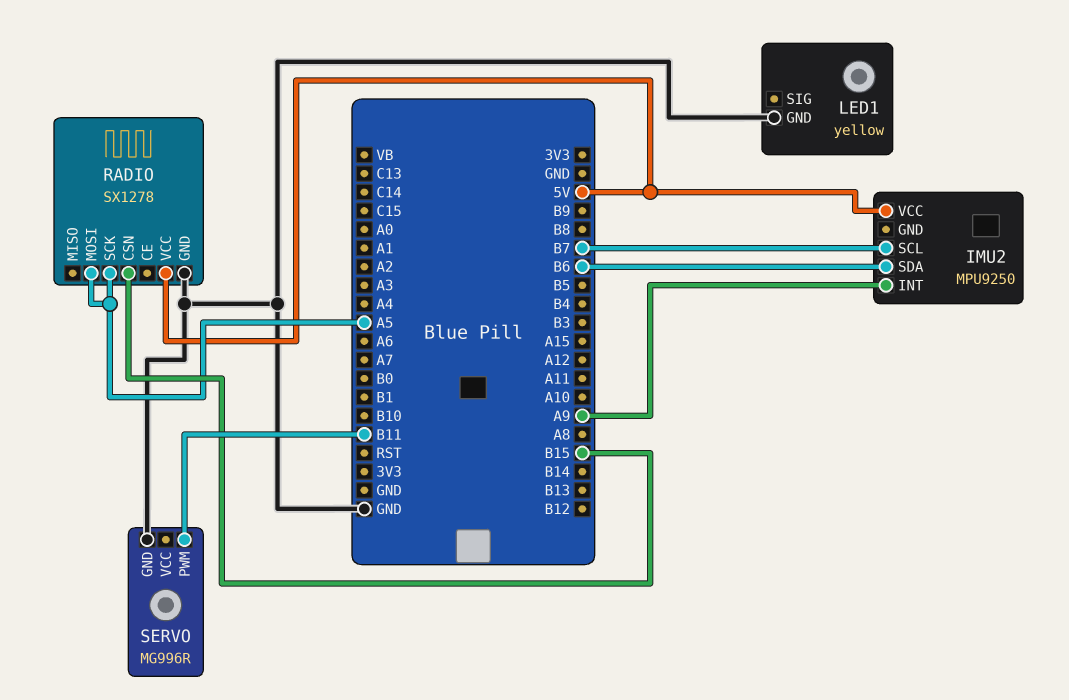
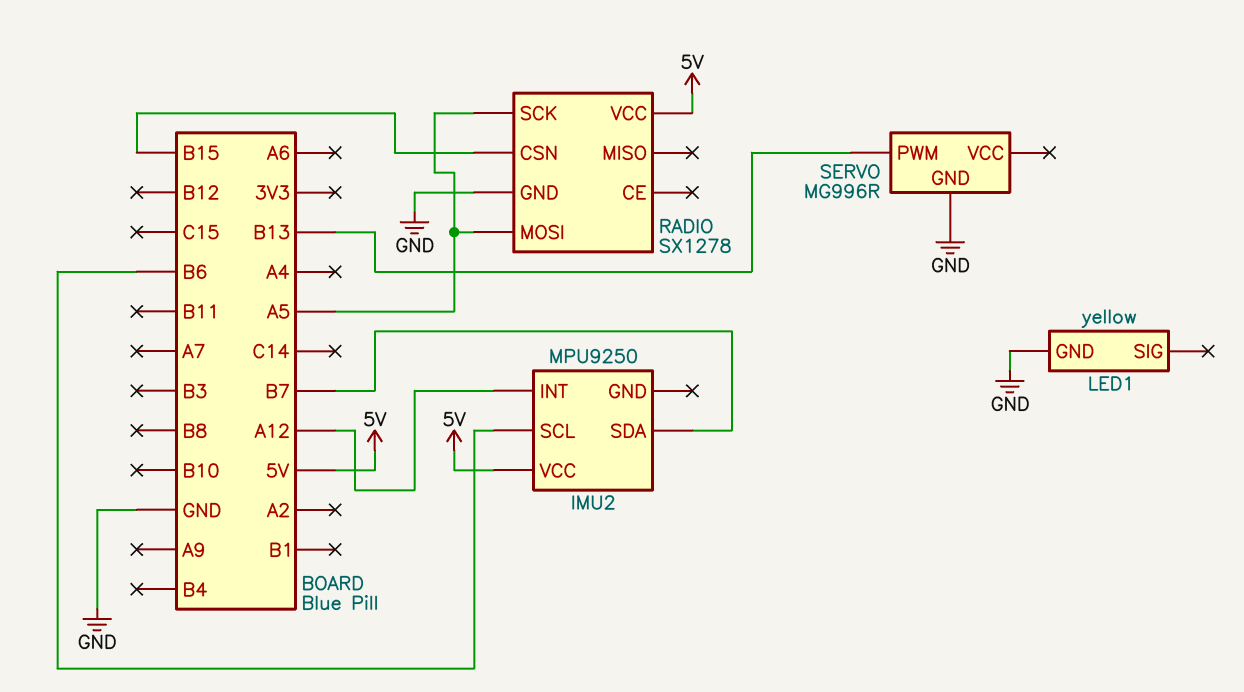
IMU2 pin INT: A9 -> A12
IMU2 pin SCL: B7 -> B6
IMU2 pin SDA: B6 -> B7
SERVO pin PWM: B11 -> B13

